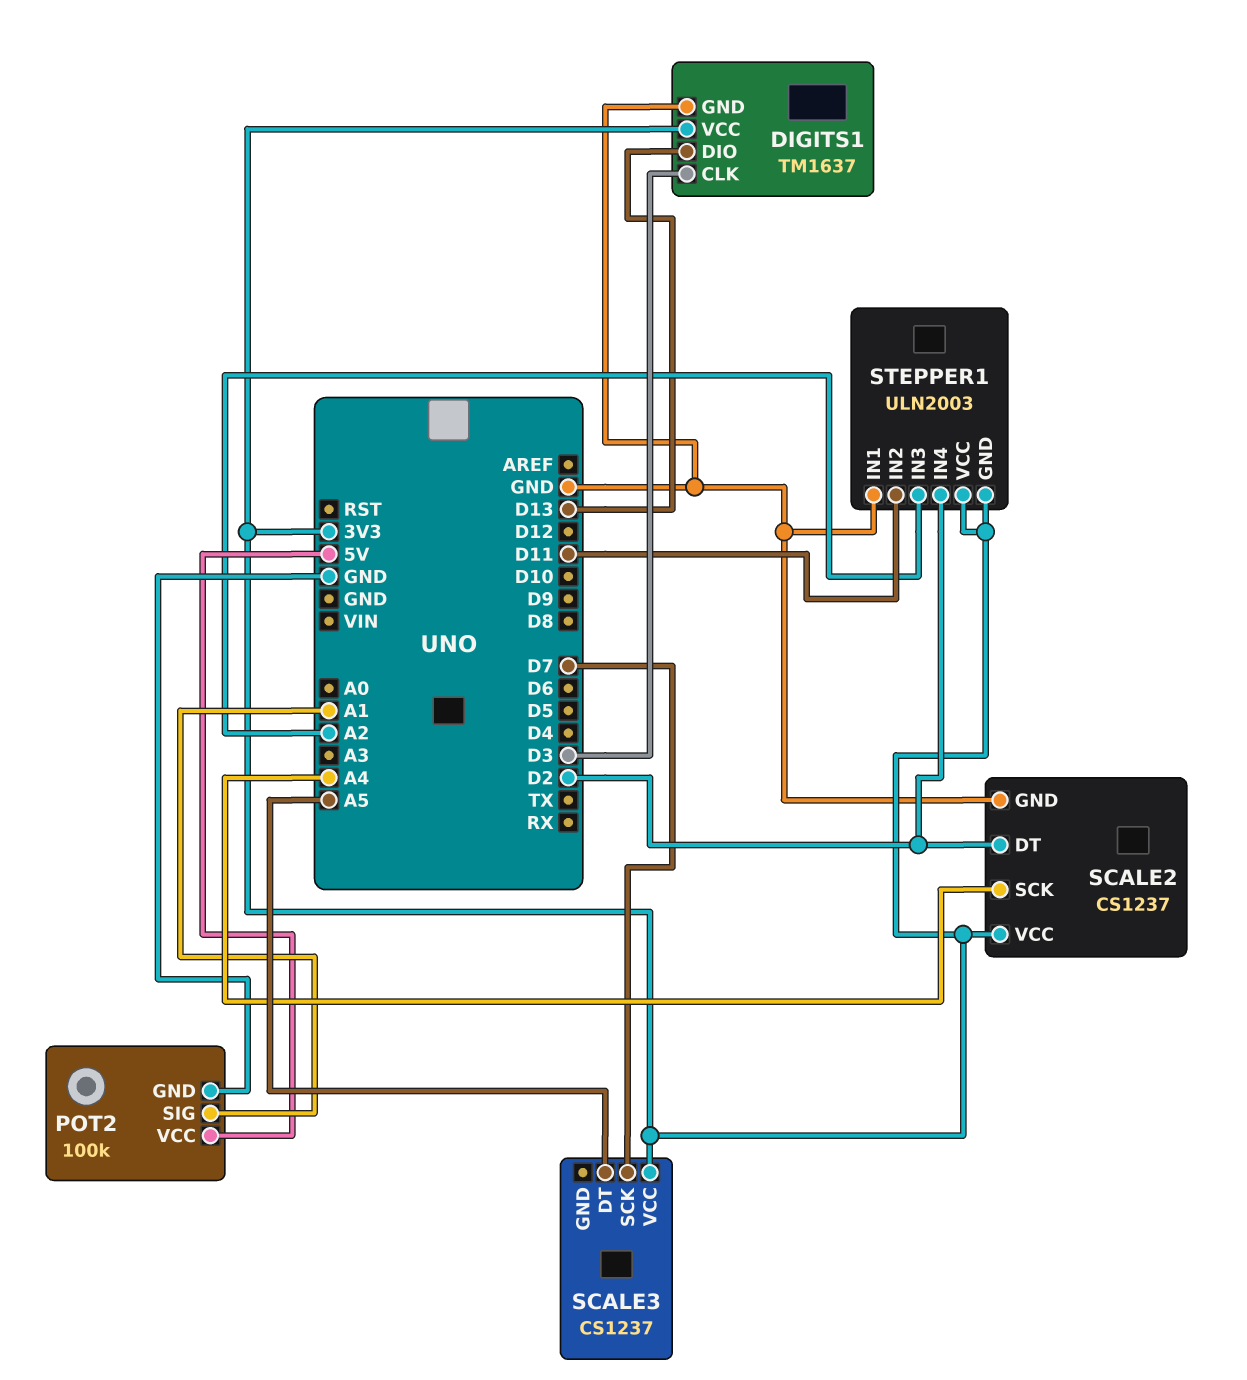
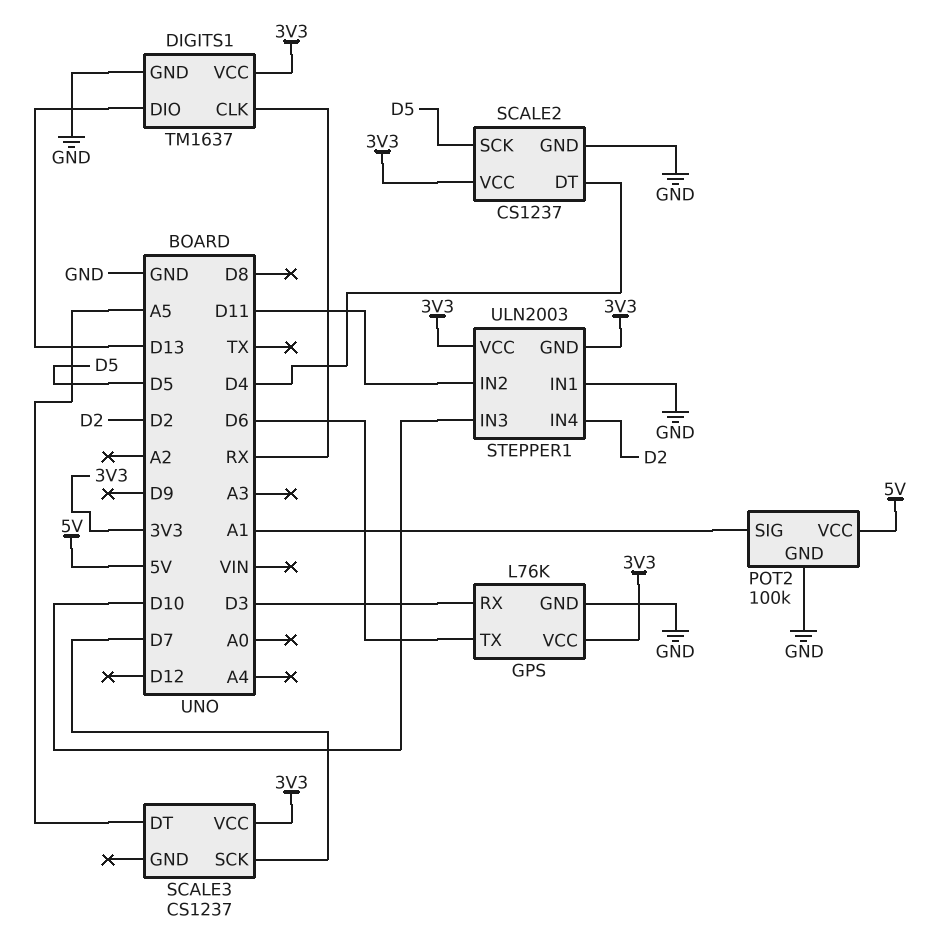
DIGITS1 pin CLK: D3 -> RX
GPS: none -> L76K
GPS pin GND: none -> GND
GPS pin RX: none -> D3
GPS pin TX: none -> D6
GPS pin VCC: none -> 3V3
SCALE2 pin DT: D2 -> D4
SCALE2 pin SCK: A4 -> D5
STEPPER1 pin IN3: A2 -> D10

